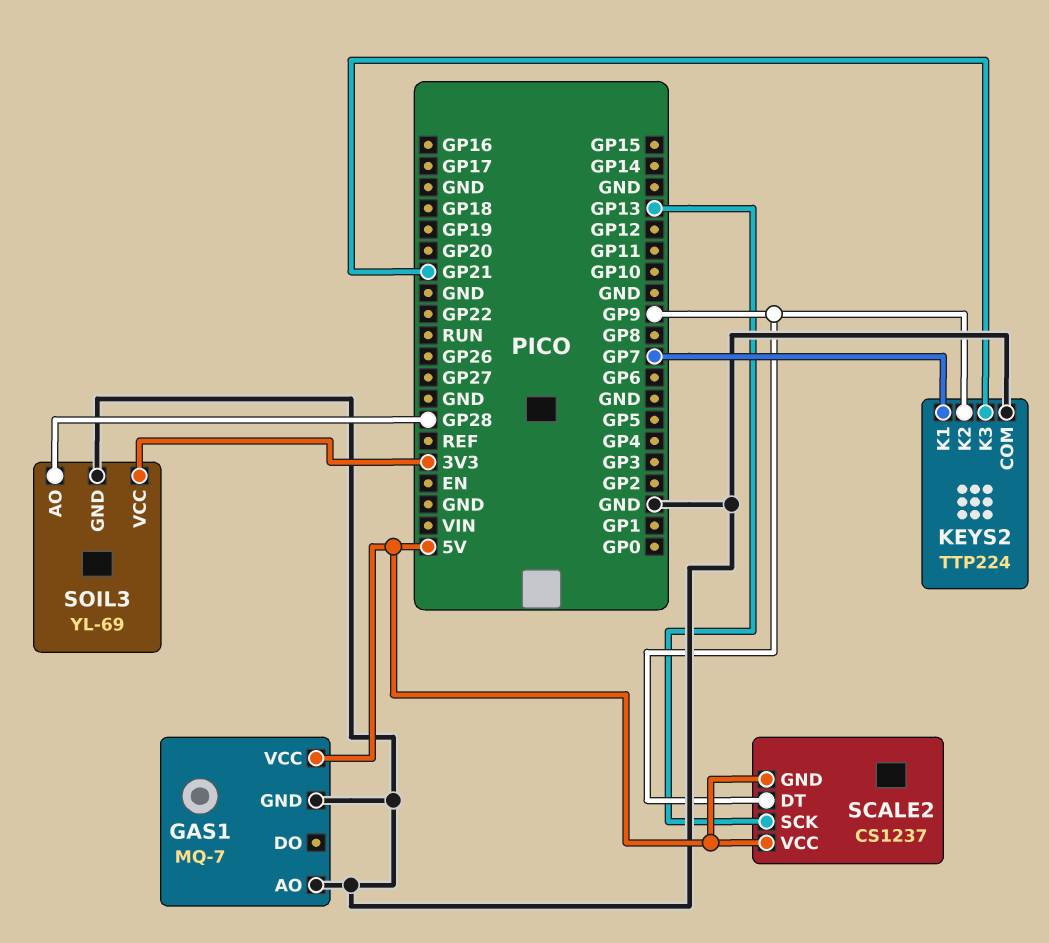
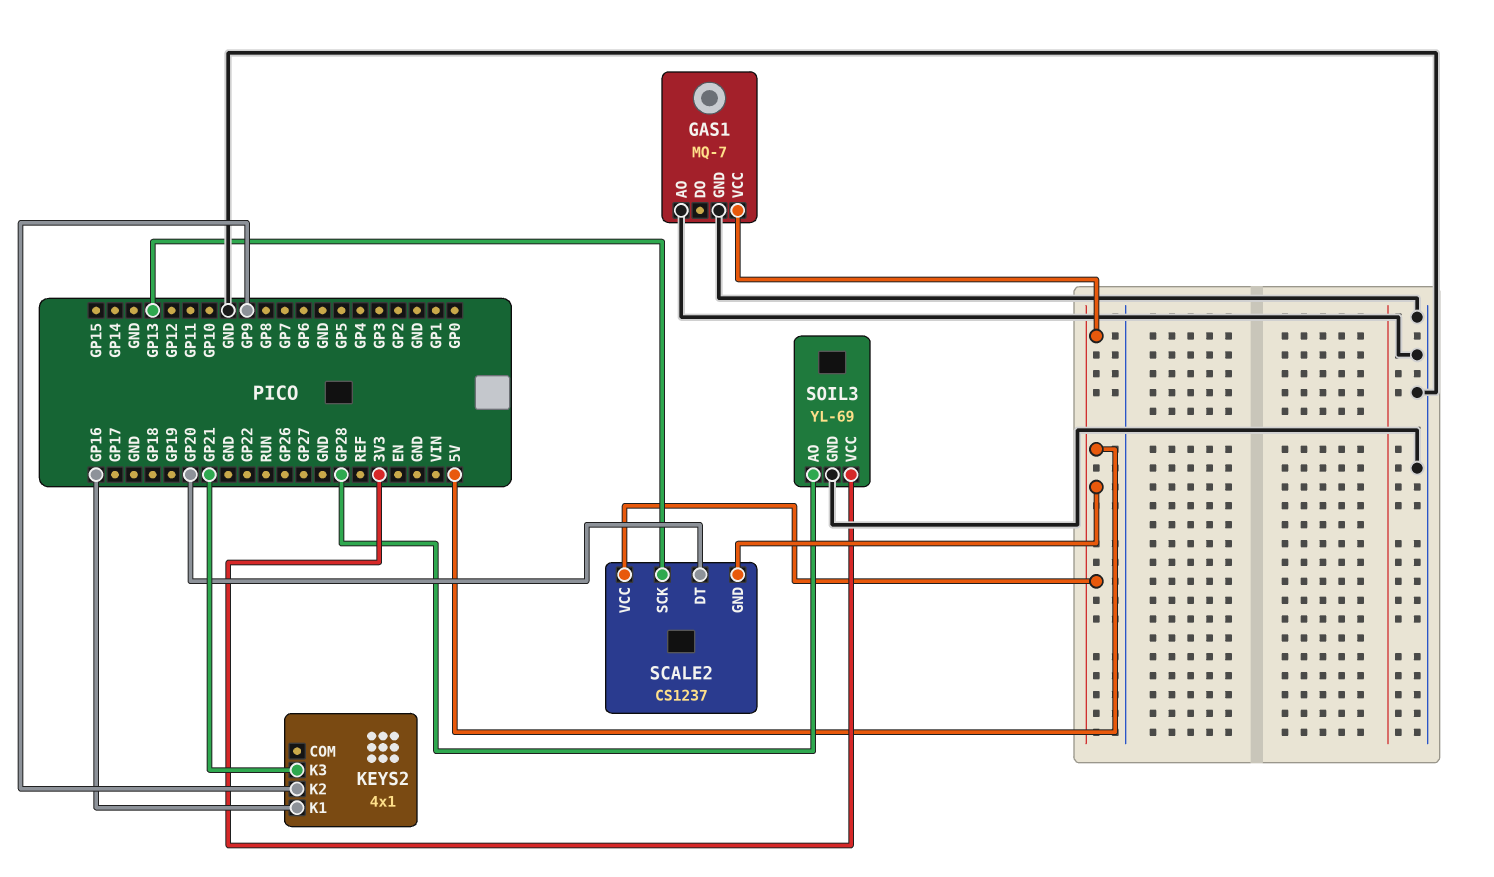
KEYS2: TTP224 -> 4x1
KEYS2 pin COM: GND -> none
KEYS2 pin K1: GP7 -> GP16
SCALE2 pin DT: GP9 -> GP20

